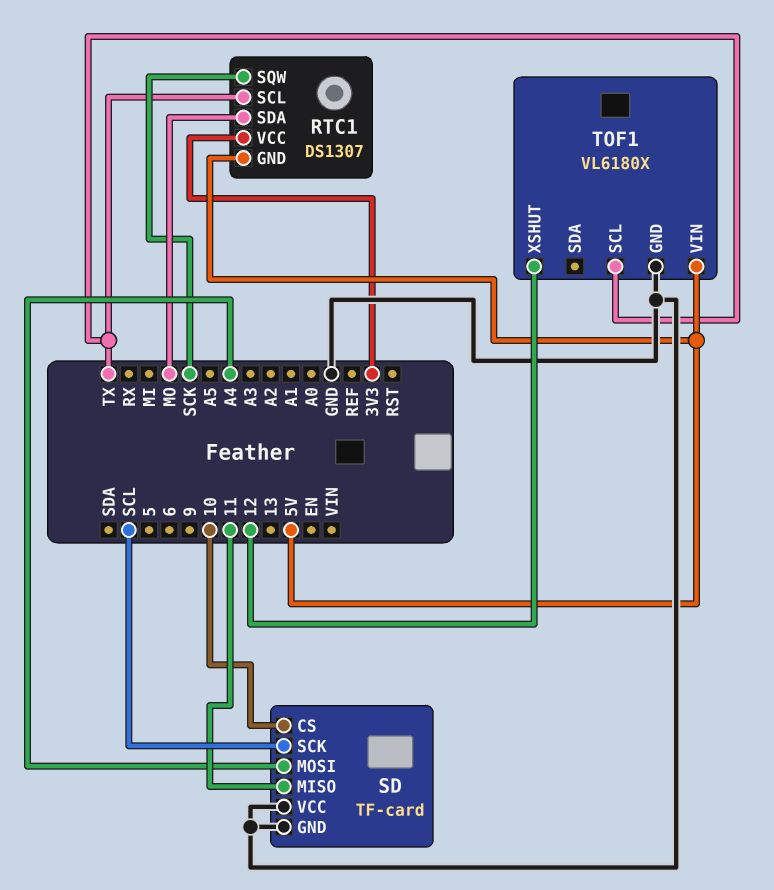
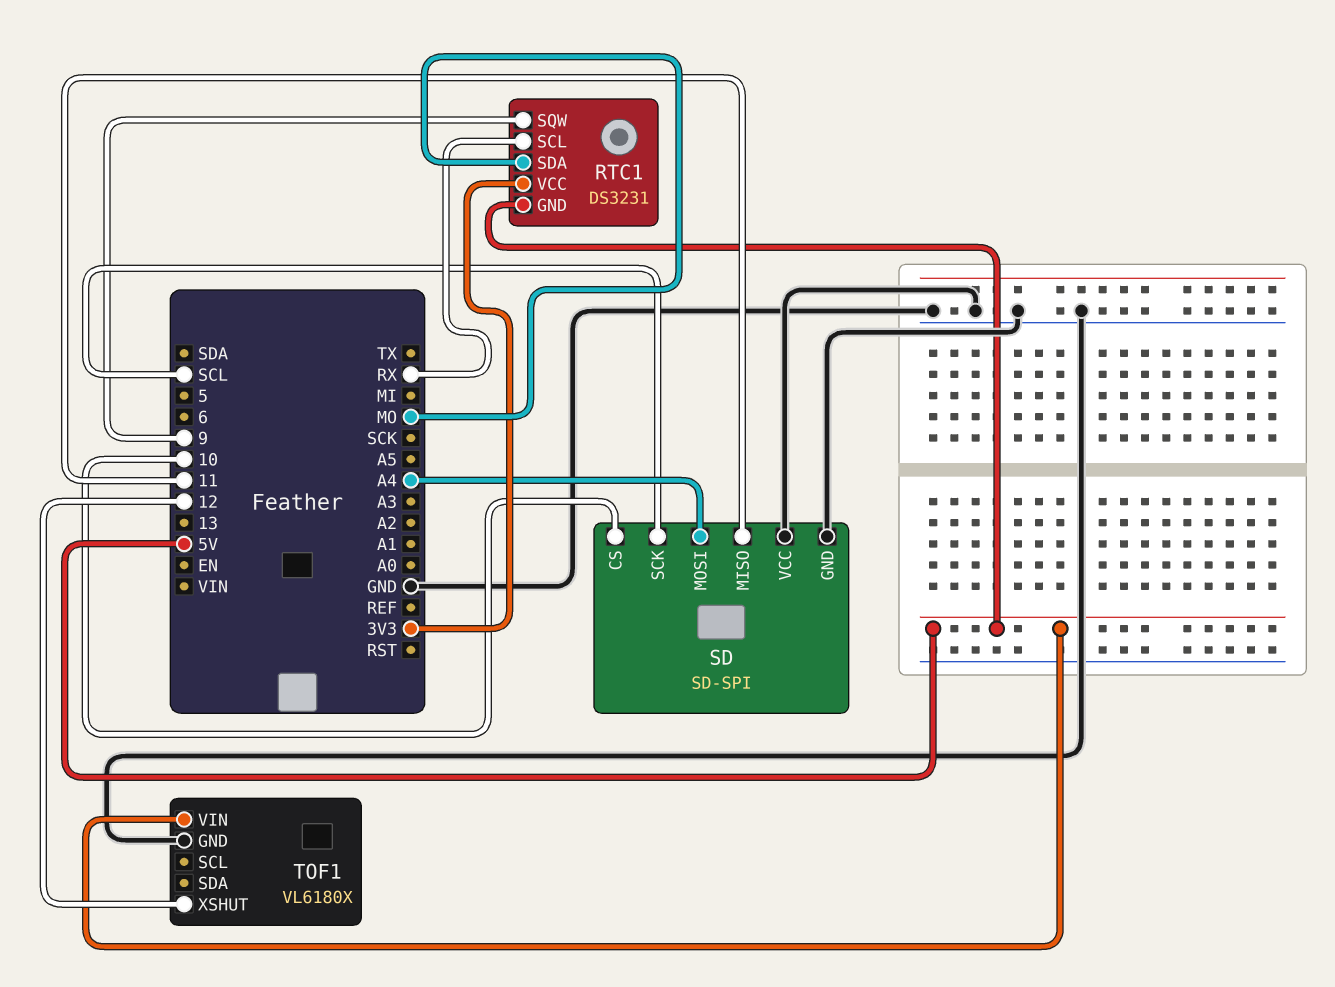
RTC1: DS1307 -> DS3231
RTC1 pin SCL: TX -> RX
RTC1 pin SQW: SCK -> 9
SD: TF-card -> SD-SPI
TOF1 pin SCL: TX -> none

